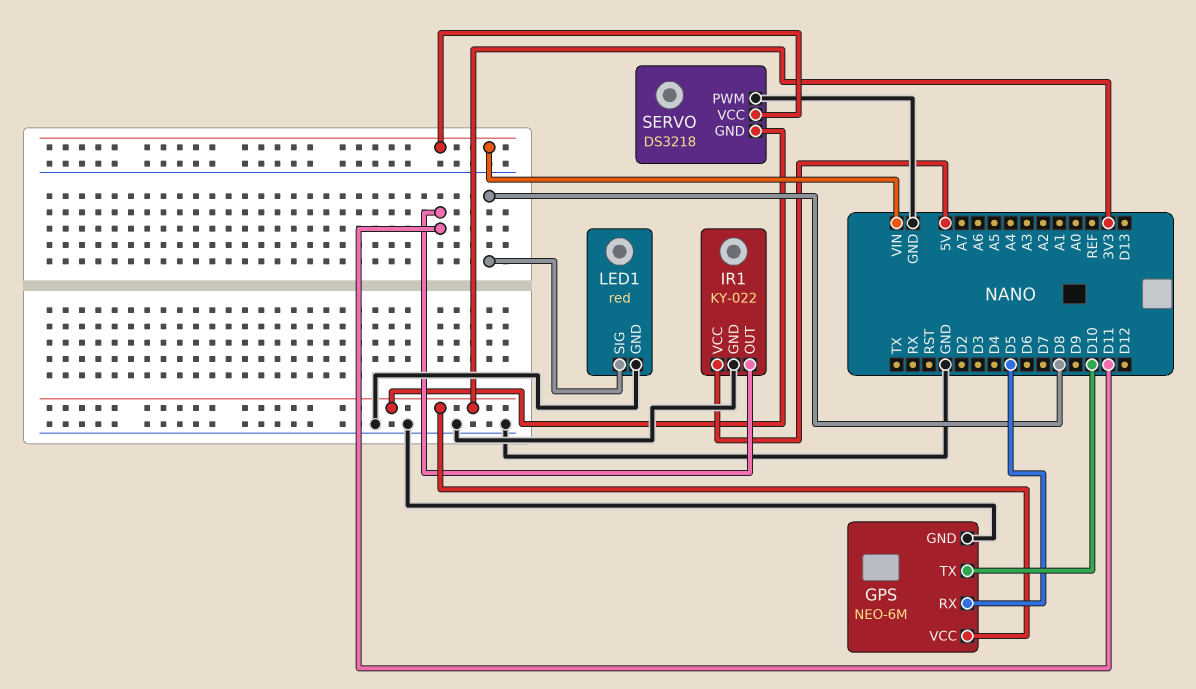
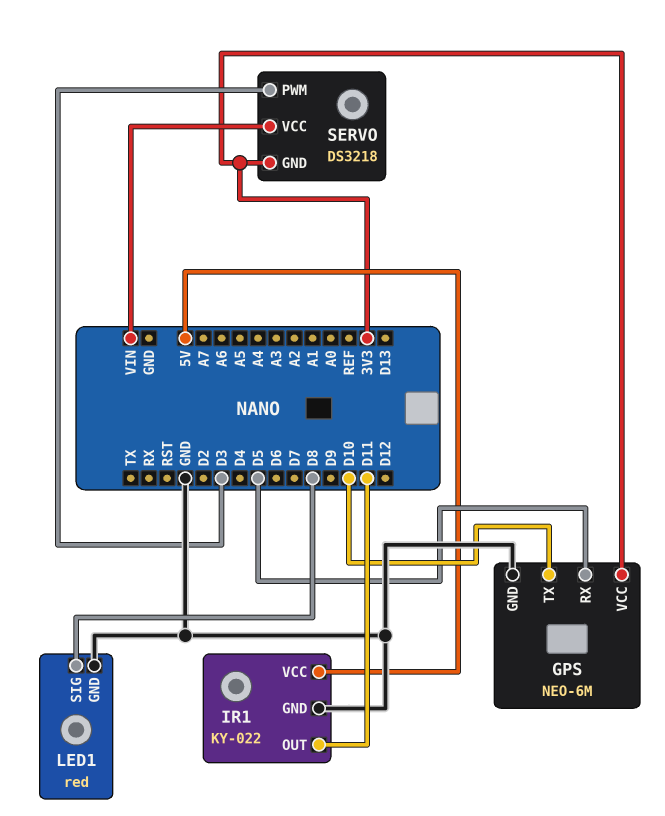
SERVO pin PWM: GND -> D3

